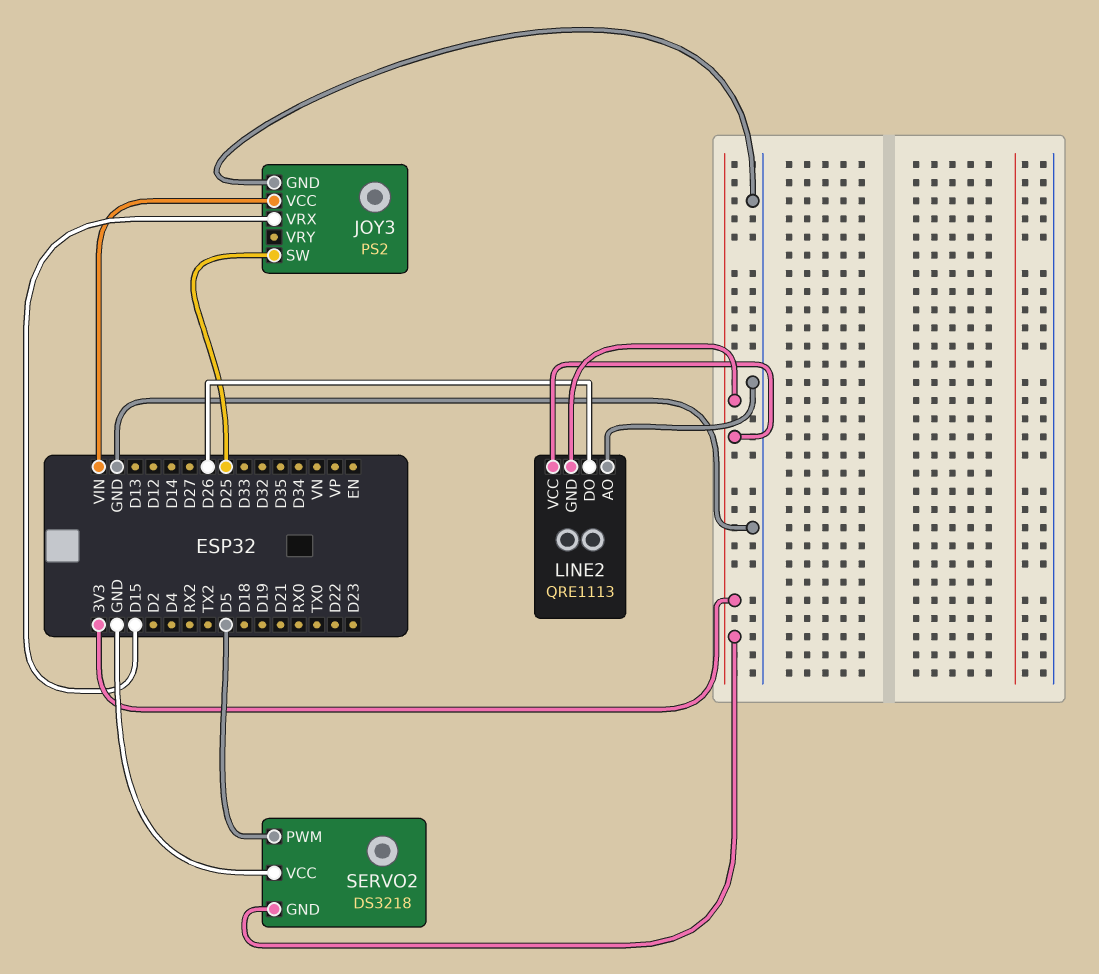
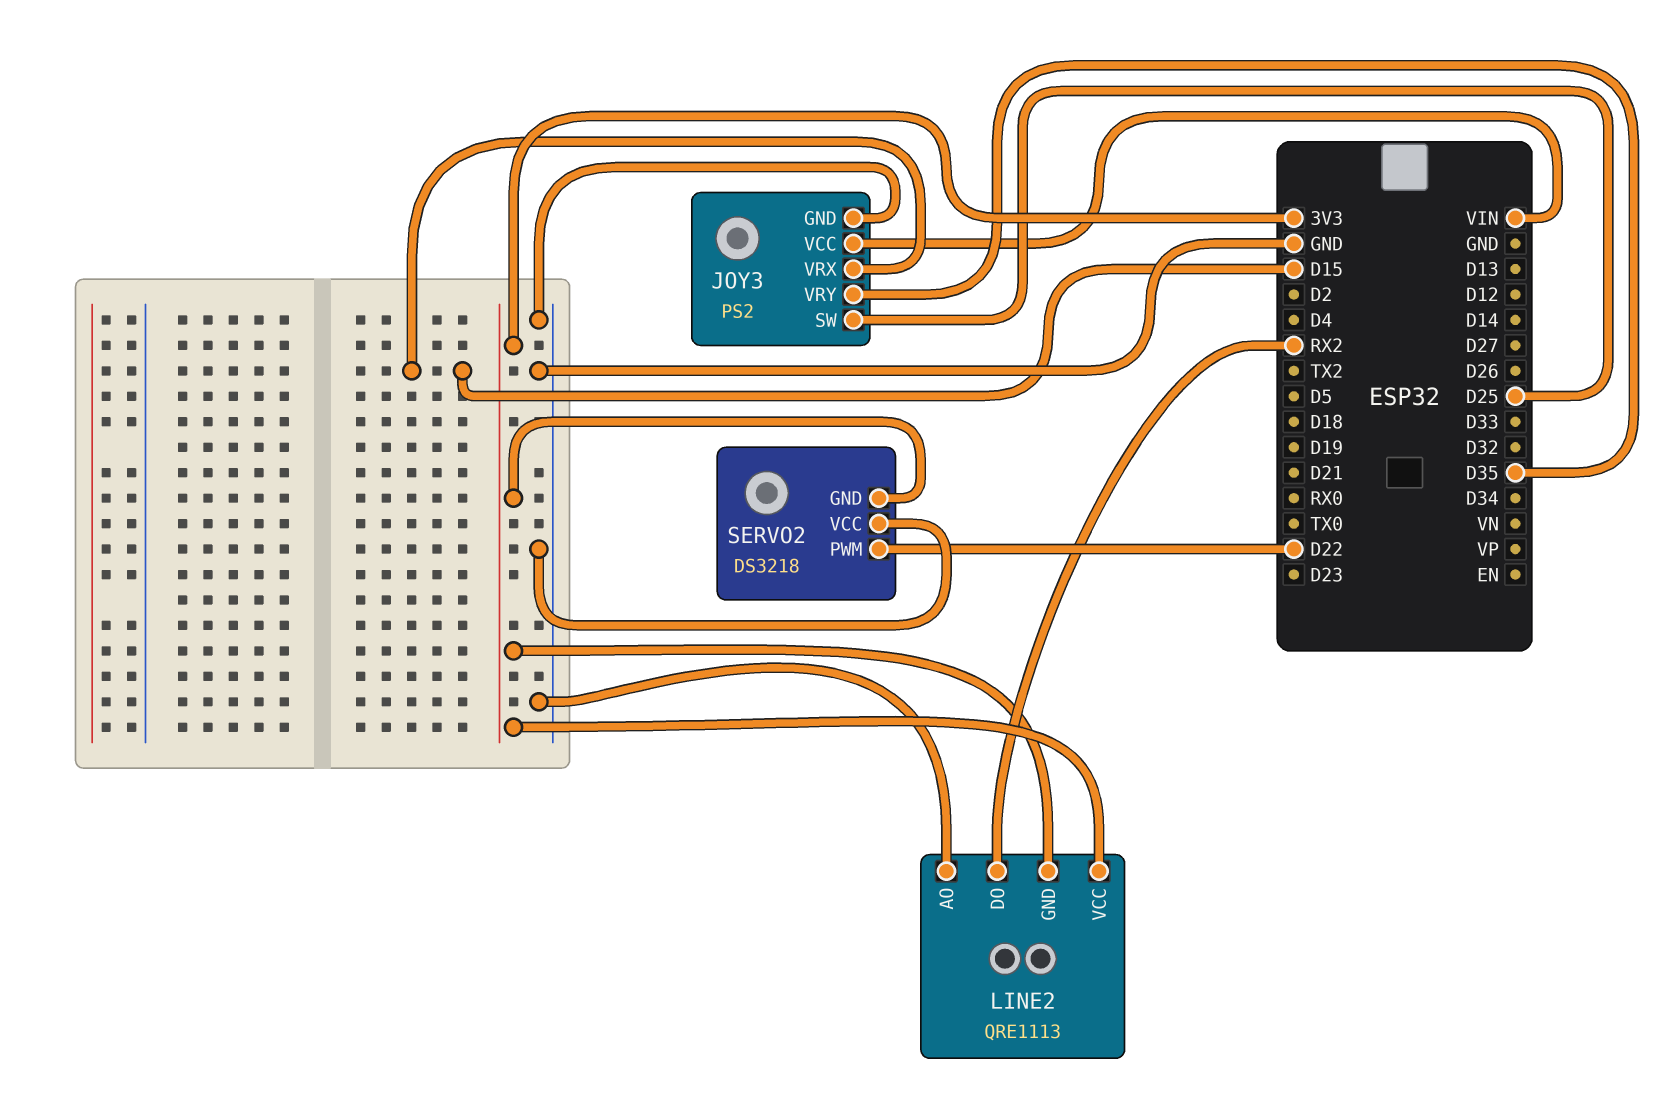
JOY3 pin VRY: none -> D35
LINE2 pin DO: D26 -> RX2
SERVO2 pin PWM: D5 -> D22

